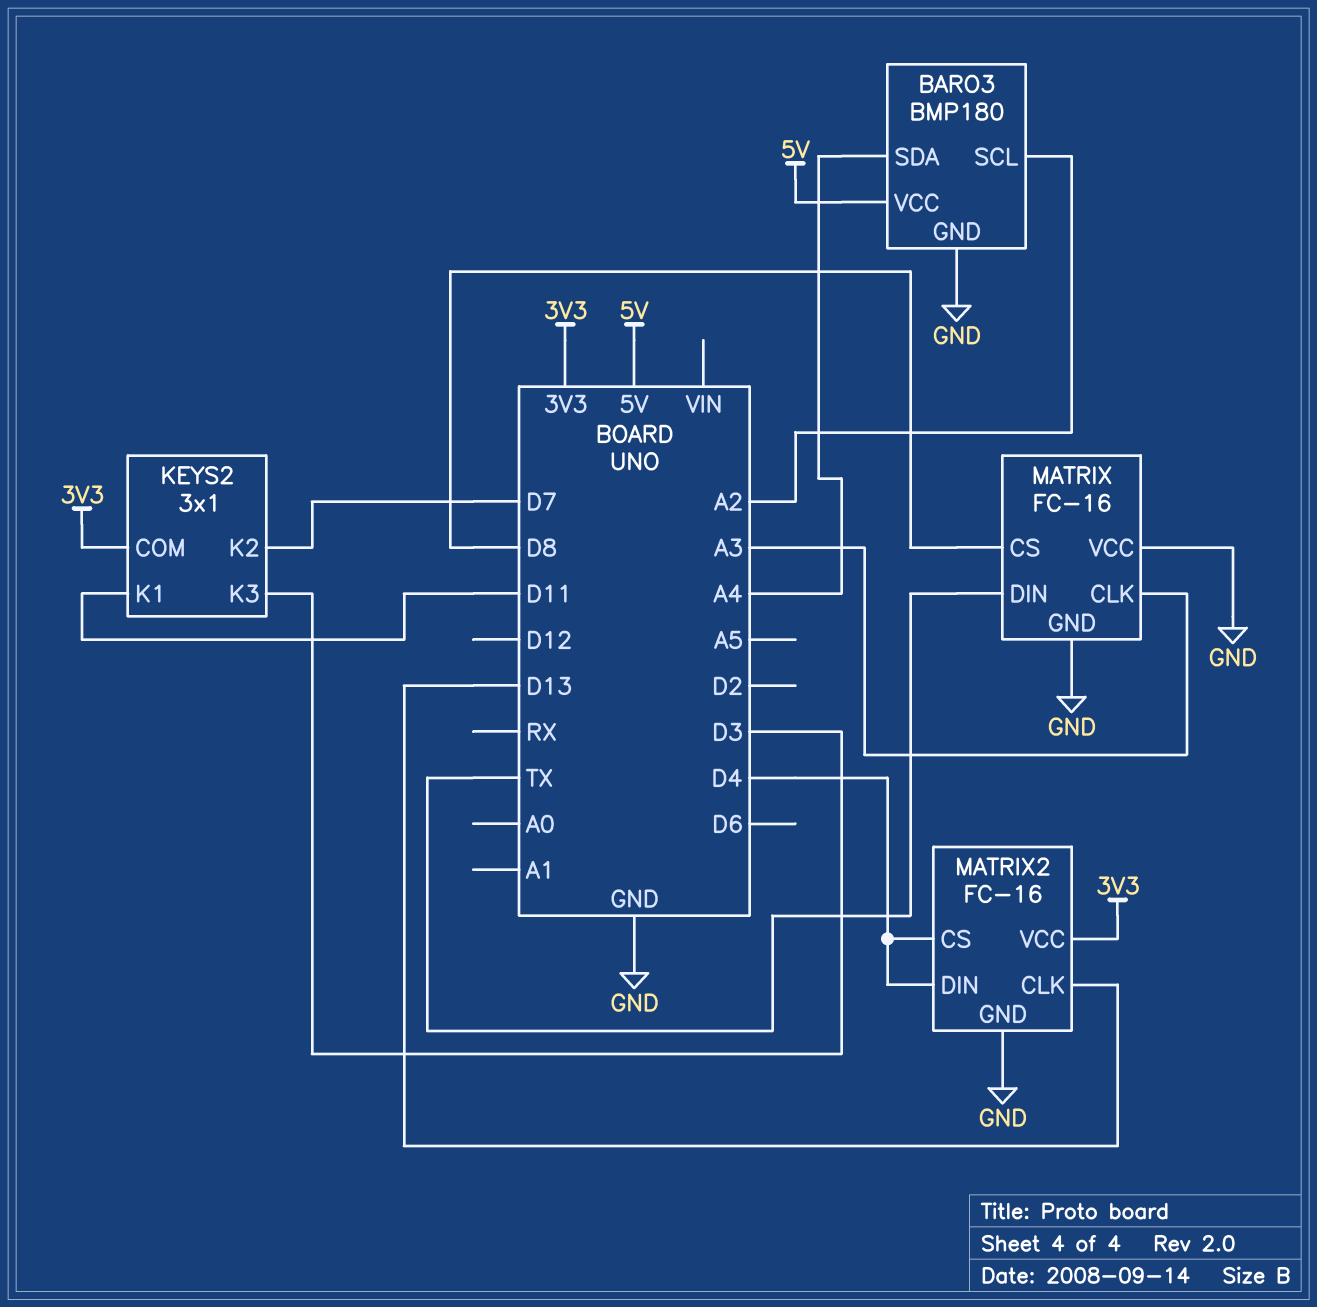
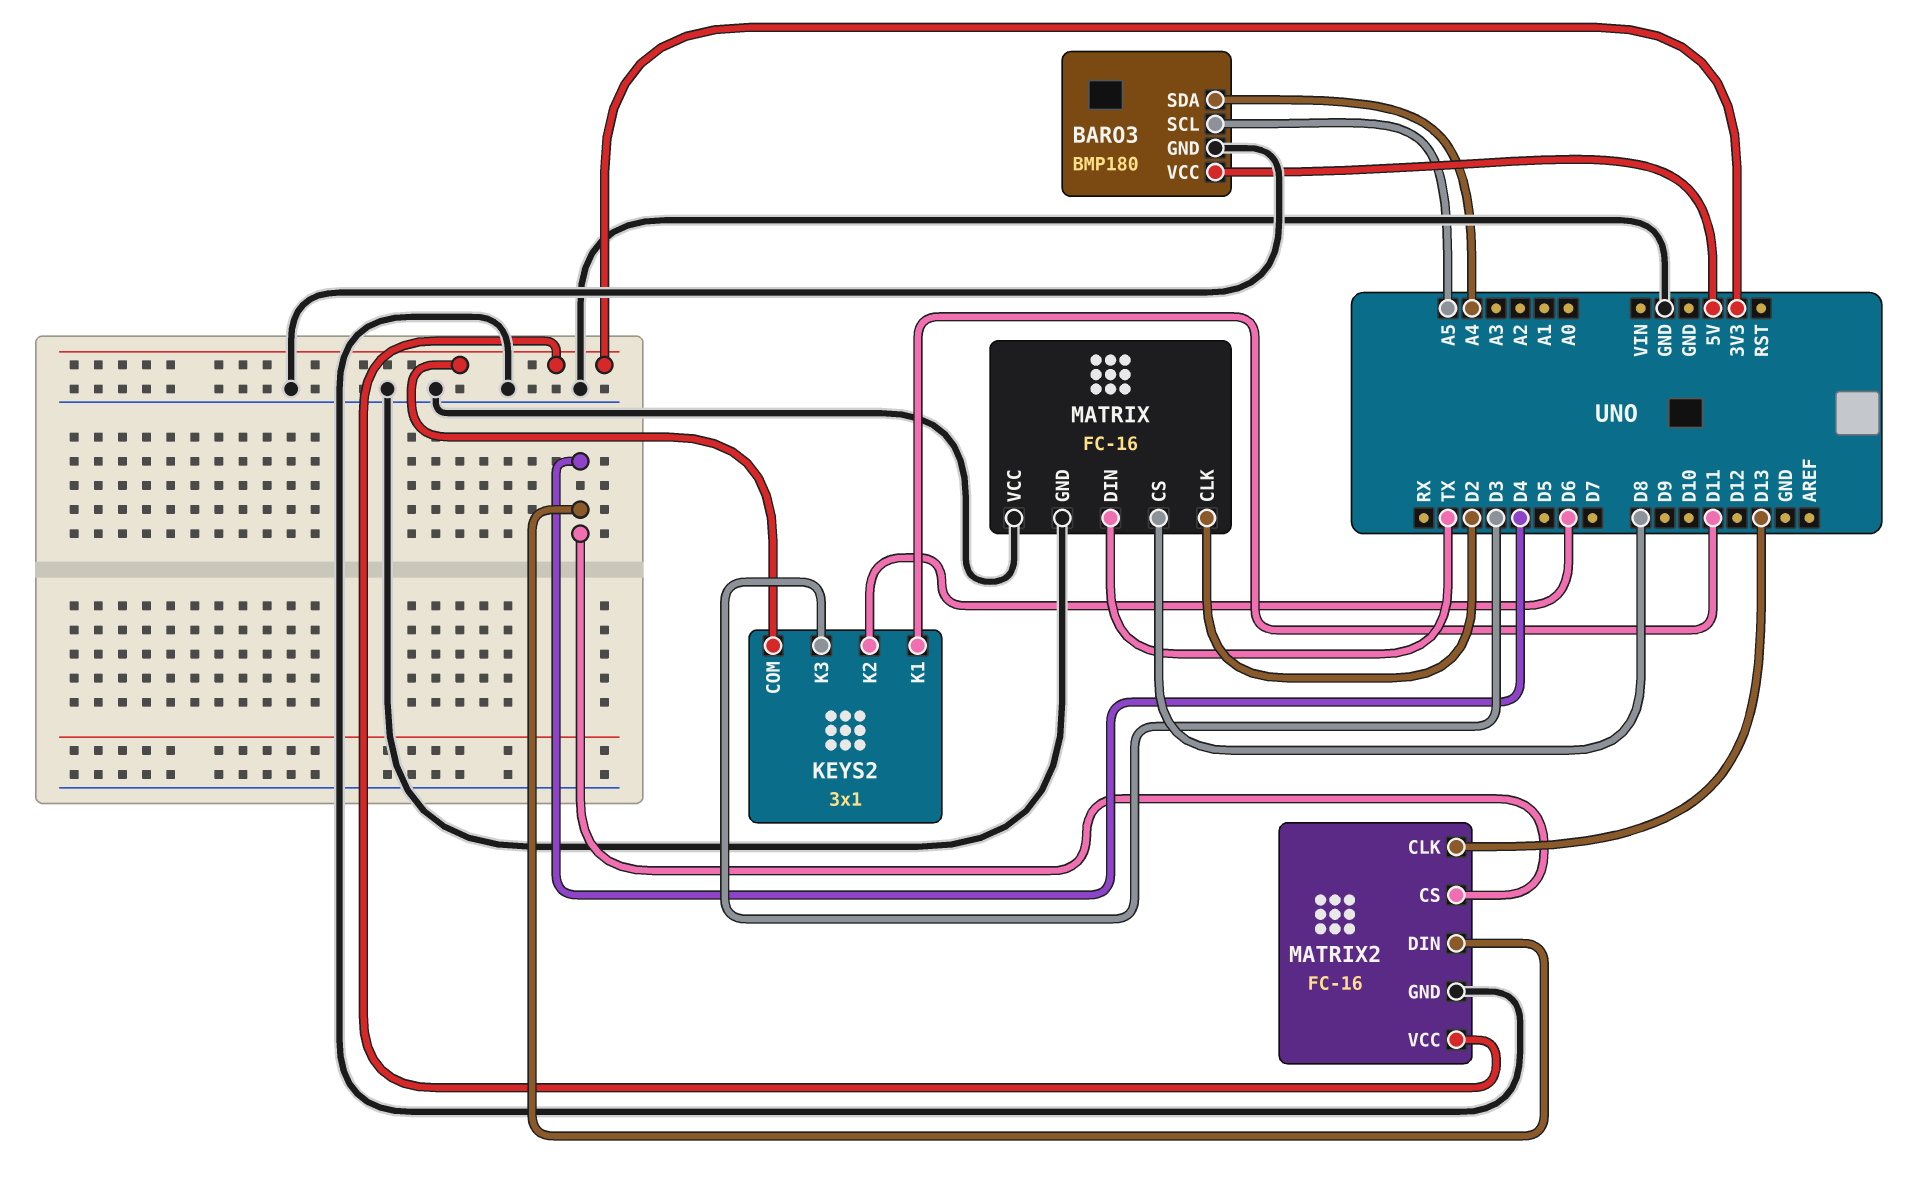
BARO3 pin SCL: A2 -> A5
KEYS2 pin K2: D7 -> D6
MATRIX pin CLK: A3 -> D2

